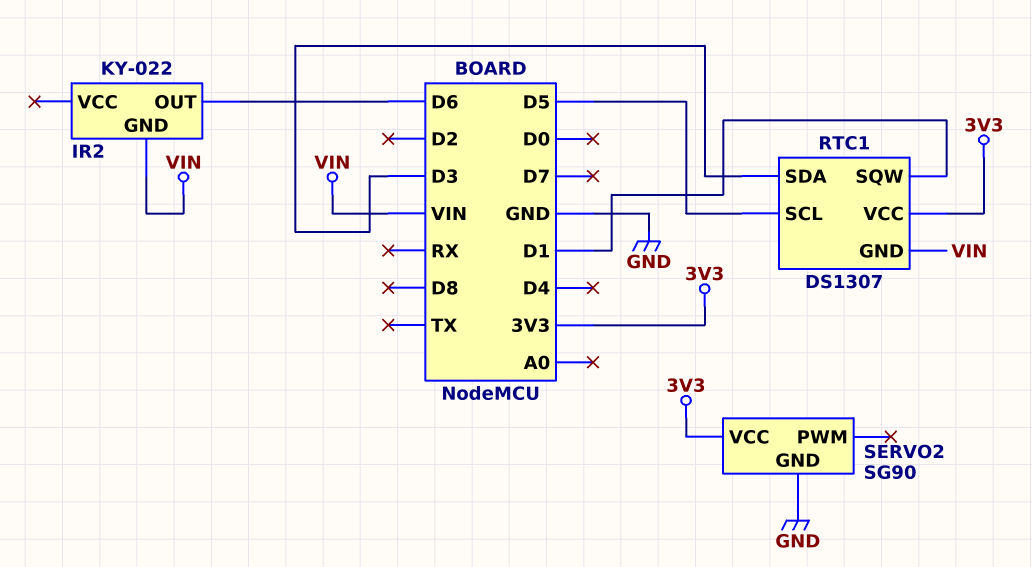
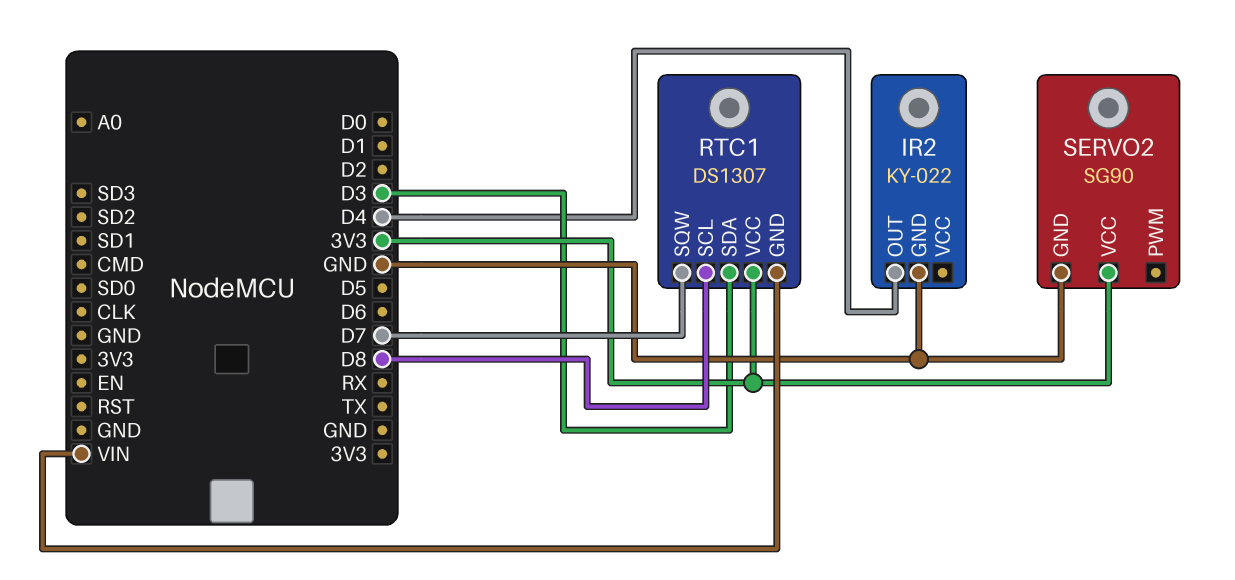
IR2 pin GND: VIN -> GND
IR2 pin OUT: D6 -> D4
RTC1 pin SCL: D5 -> D8
RTC1 pin SQW: D1 -> D7

